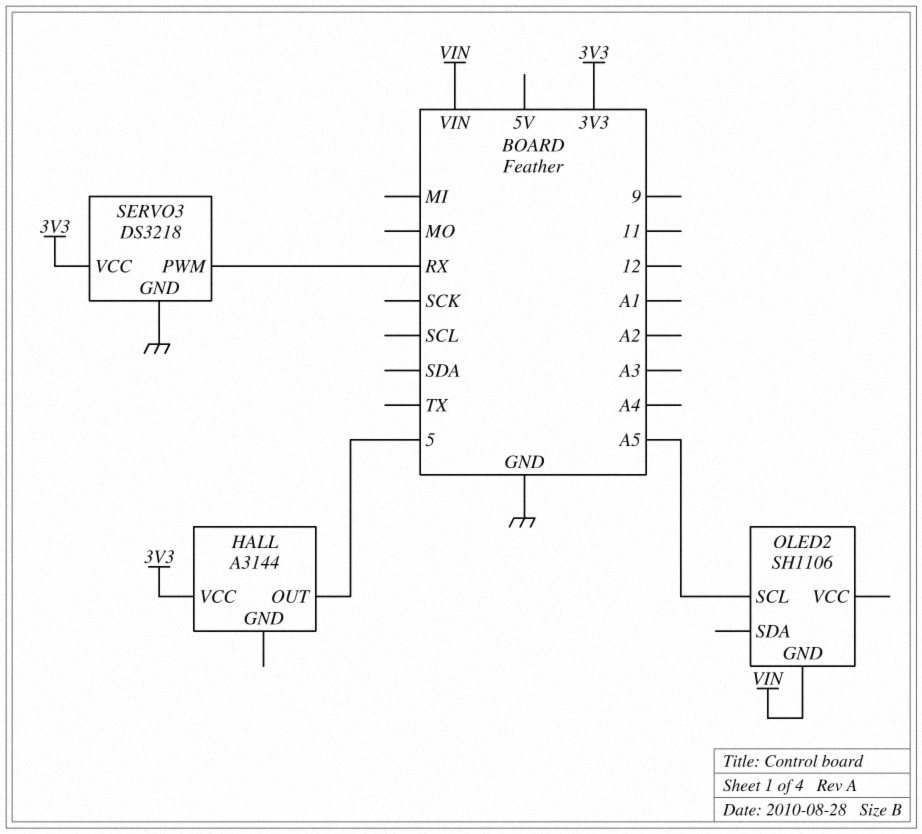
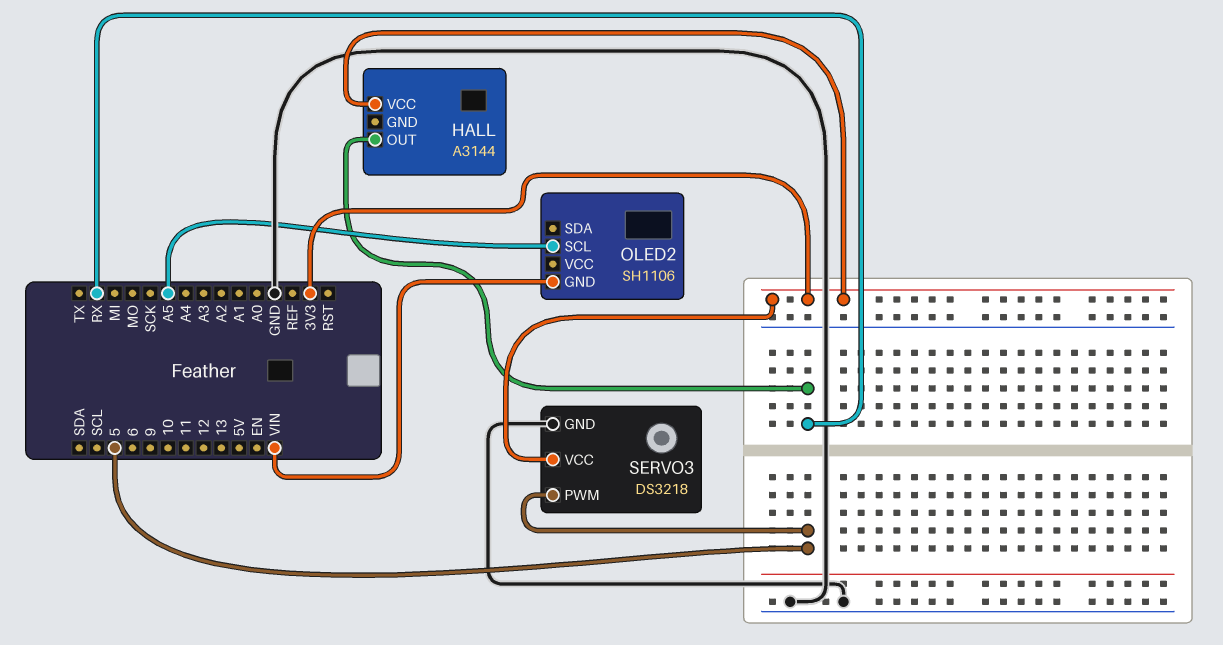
HALL pin OUT: 5 -> RX
SERVO3 pin PWM: RX -> 5

